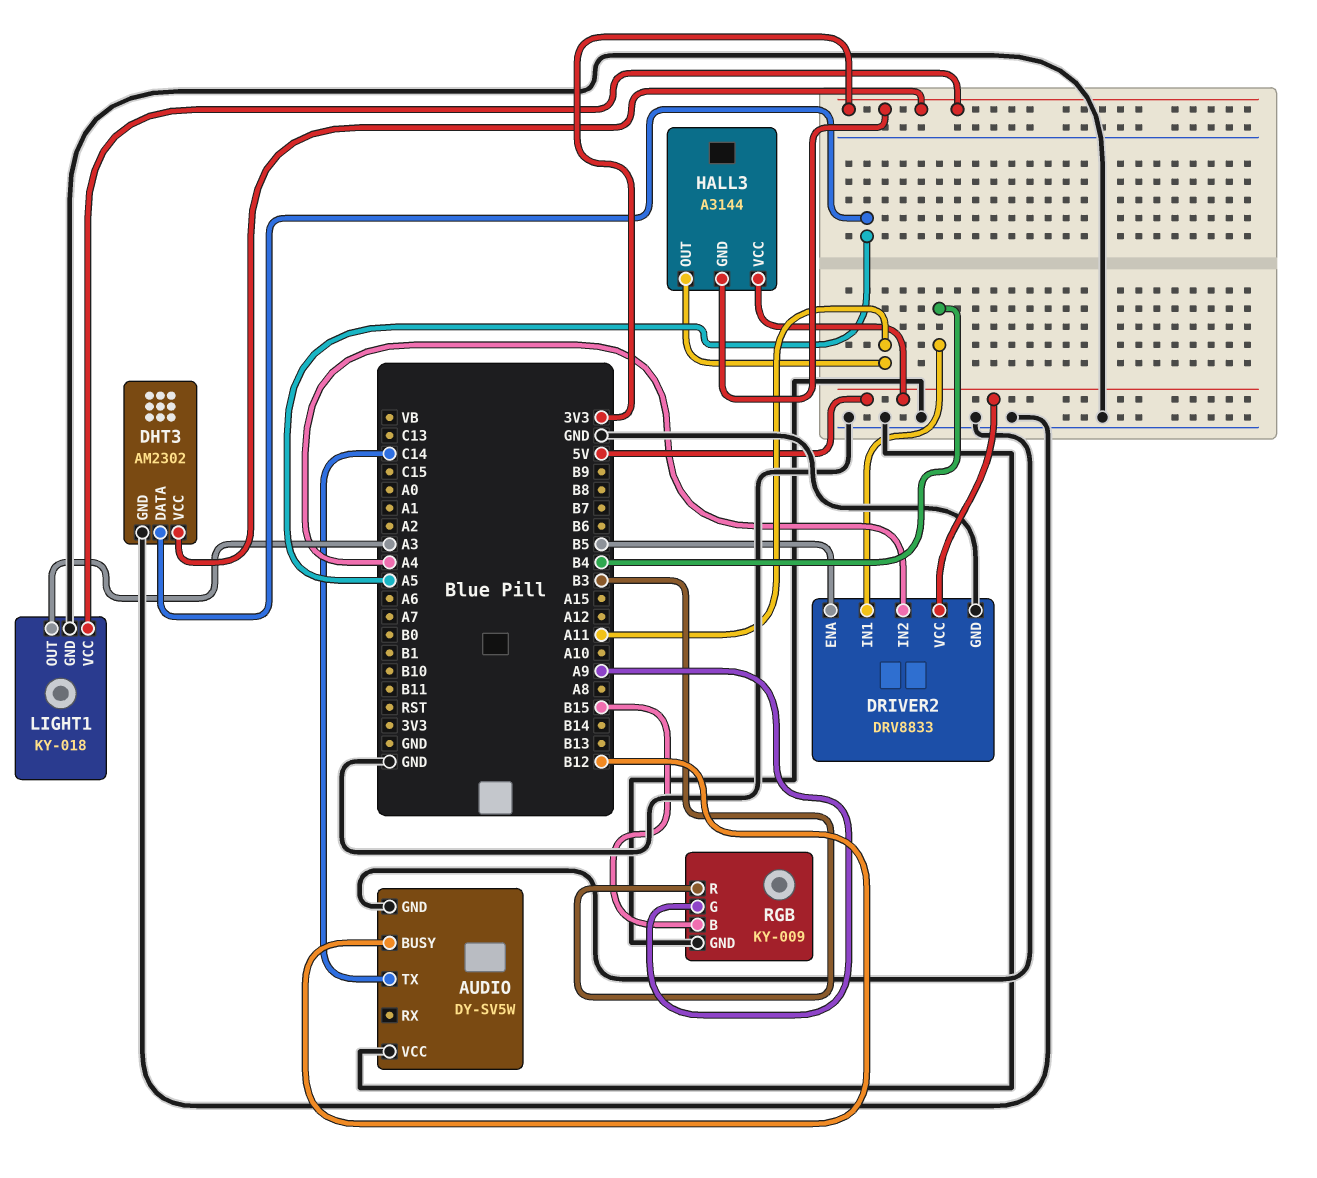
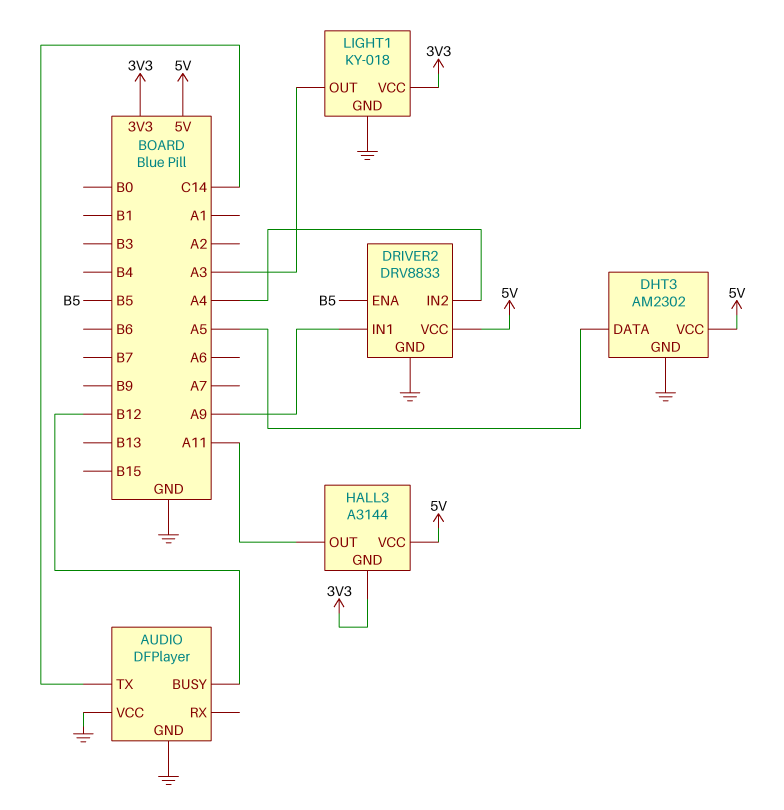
AUDIO: DY-SV5W -> DFPlayer
DHT3 pin VCC: 3V3 -> 5V
DRIVER2 pin IN1: B4 -> A9
RGB: KY-009 -> none
RGB pin B: B15 -> none
RGB pin G: A9 -> none
RGB pin GND: GND -> none
RGB pin R: B3 -> none

